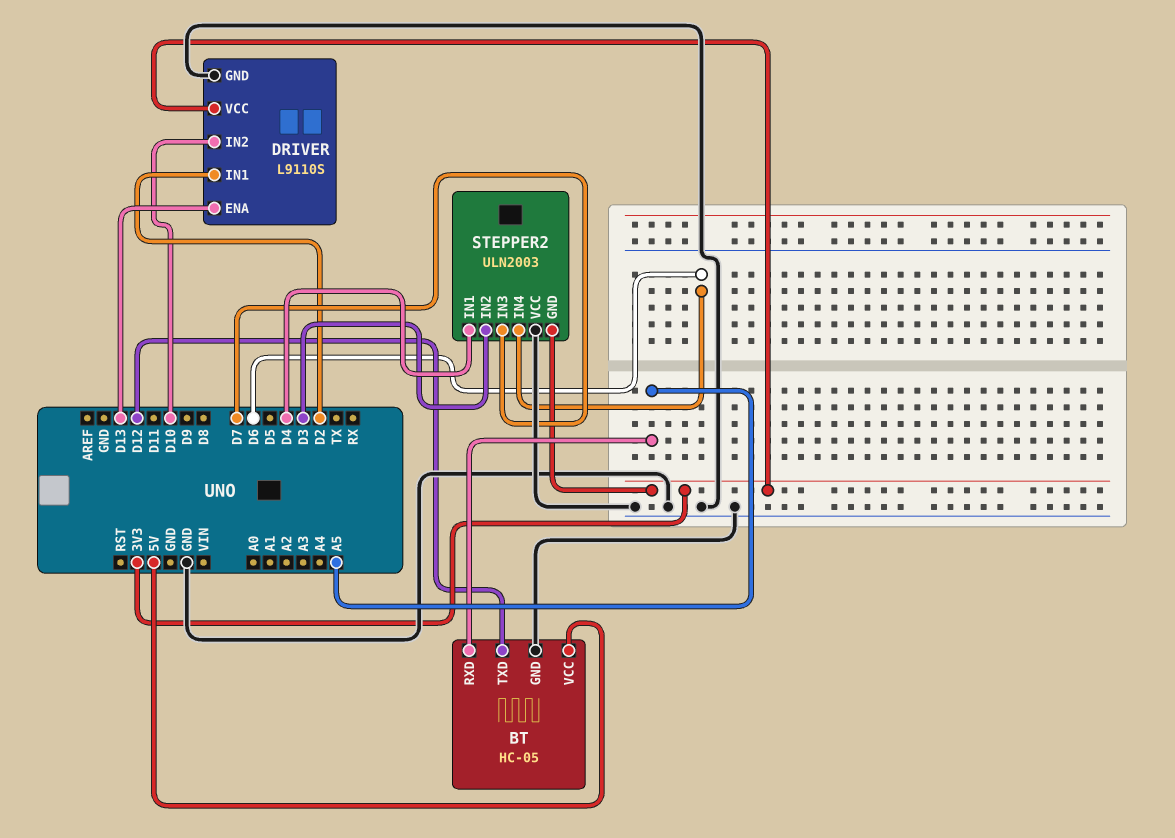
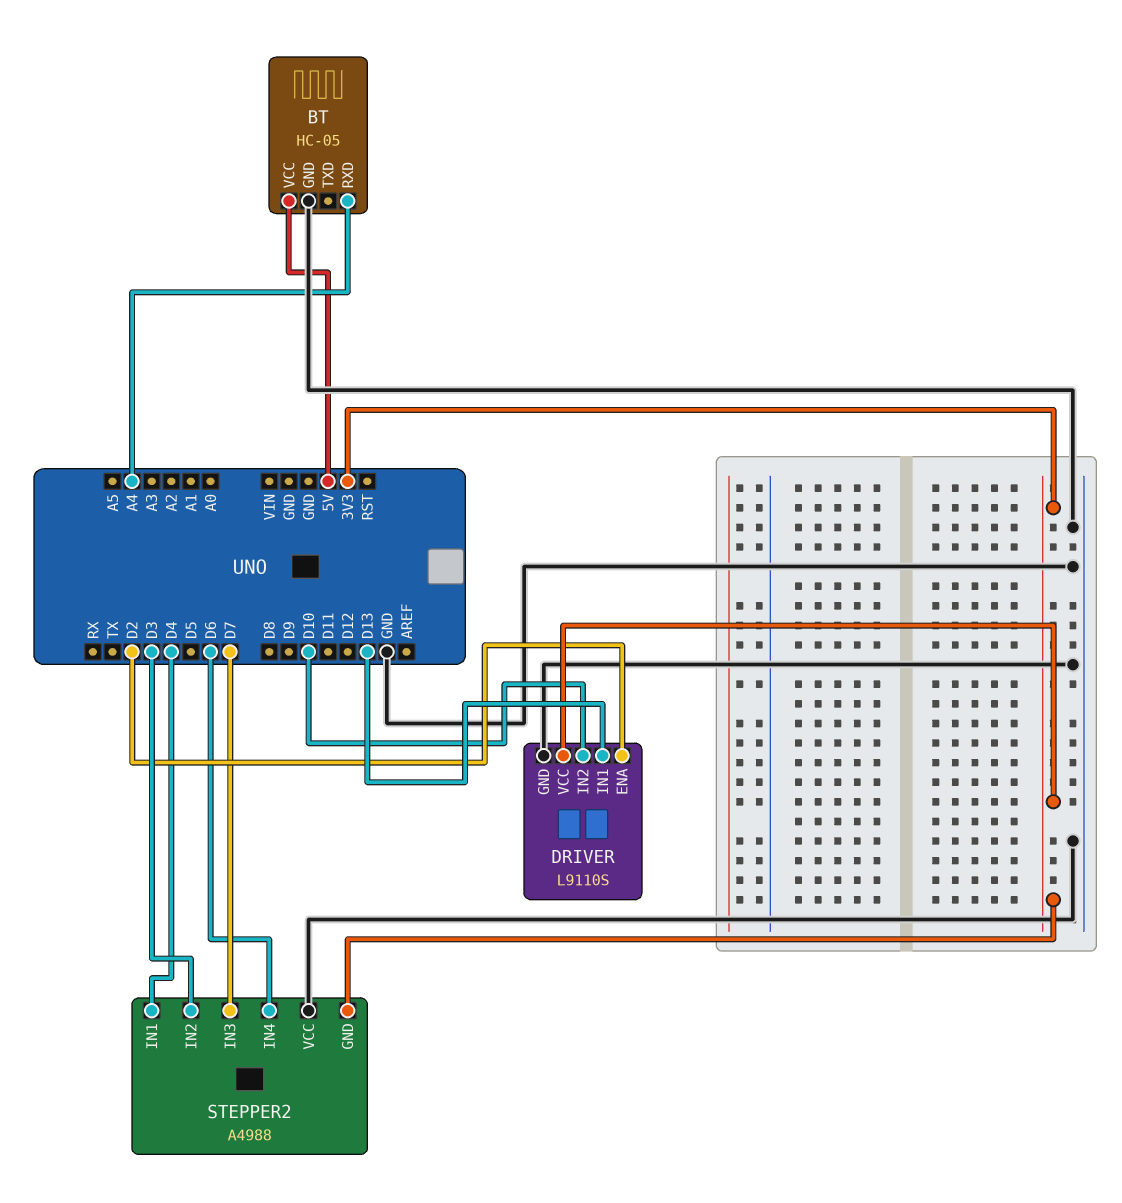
BT pin RXD: A5 -> A4
BT pin TXD: D12 -> none
DRIVER pin ENA: D13 -> D2
DRIVER pin IN1: D2 -> D13
STEPPER2: ULN2003 -> A4988

